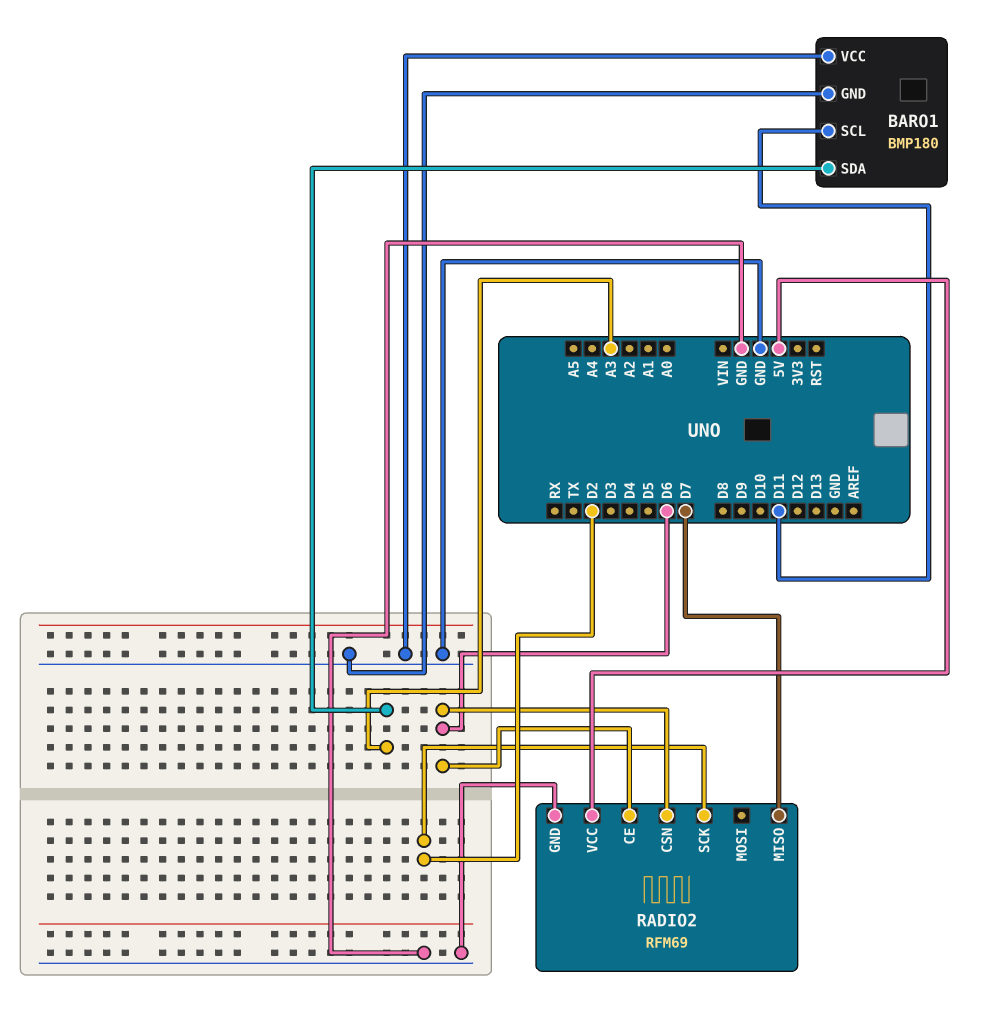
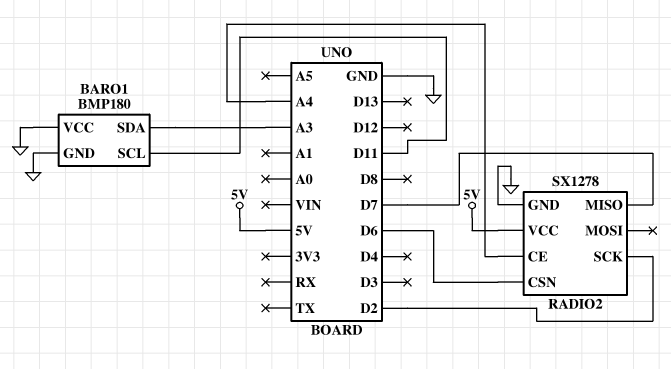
RADIO2: RFM69 -> SX1278
RADIO2 pin CE: D6 -> A4

